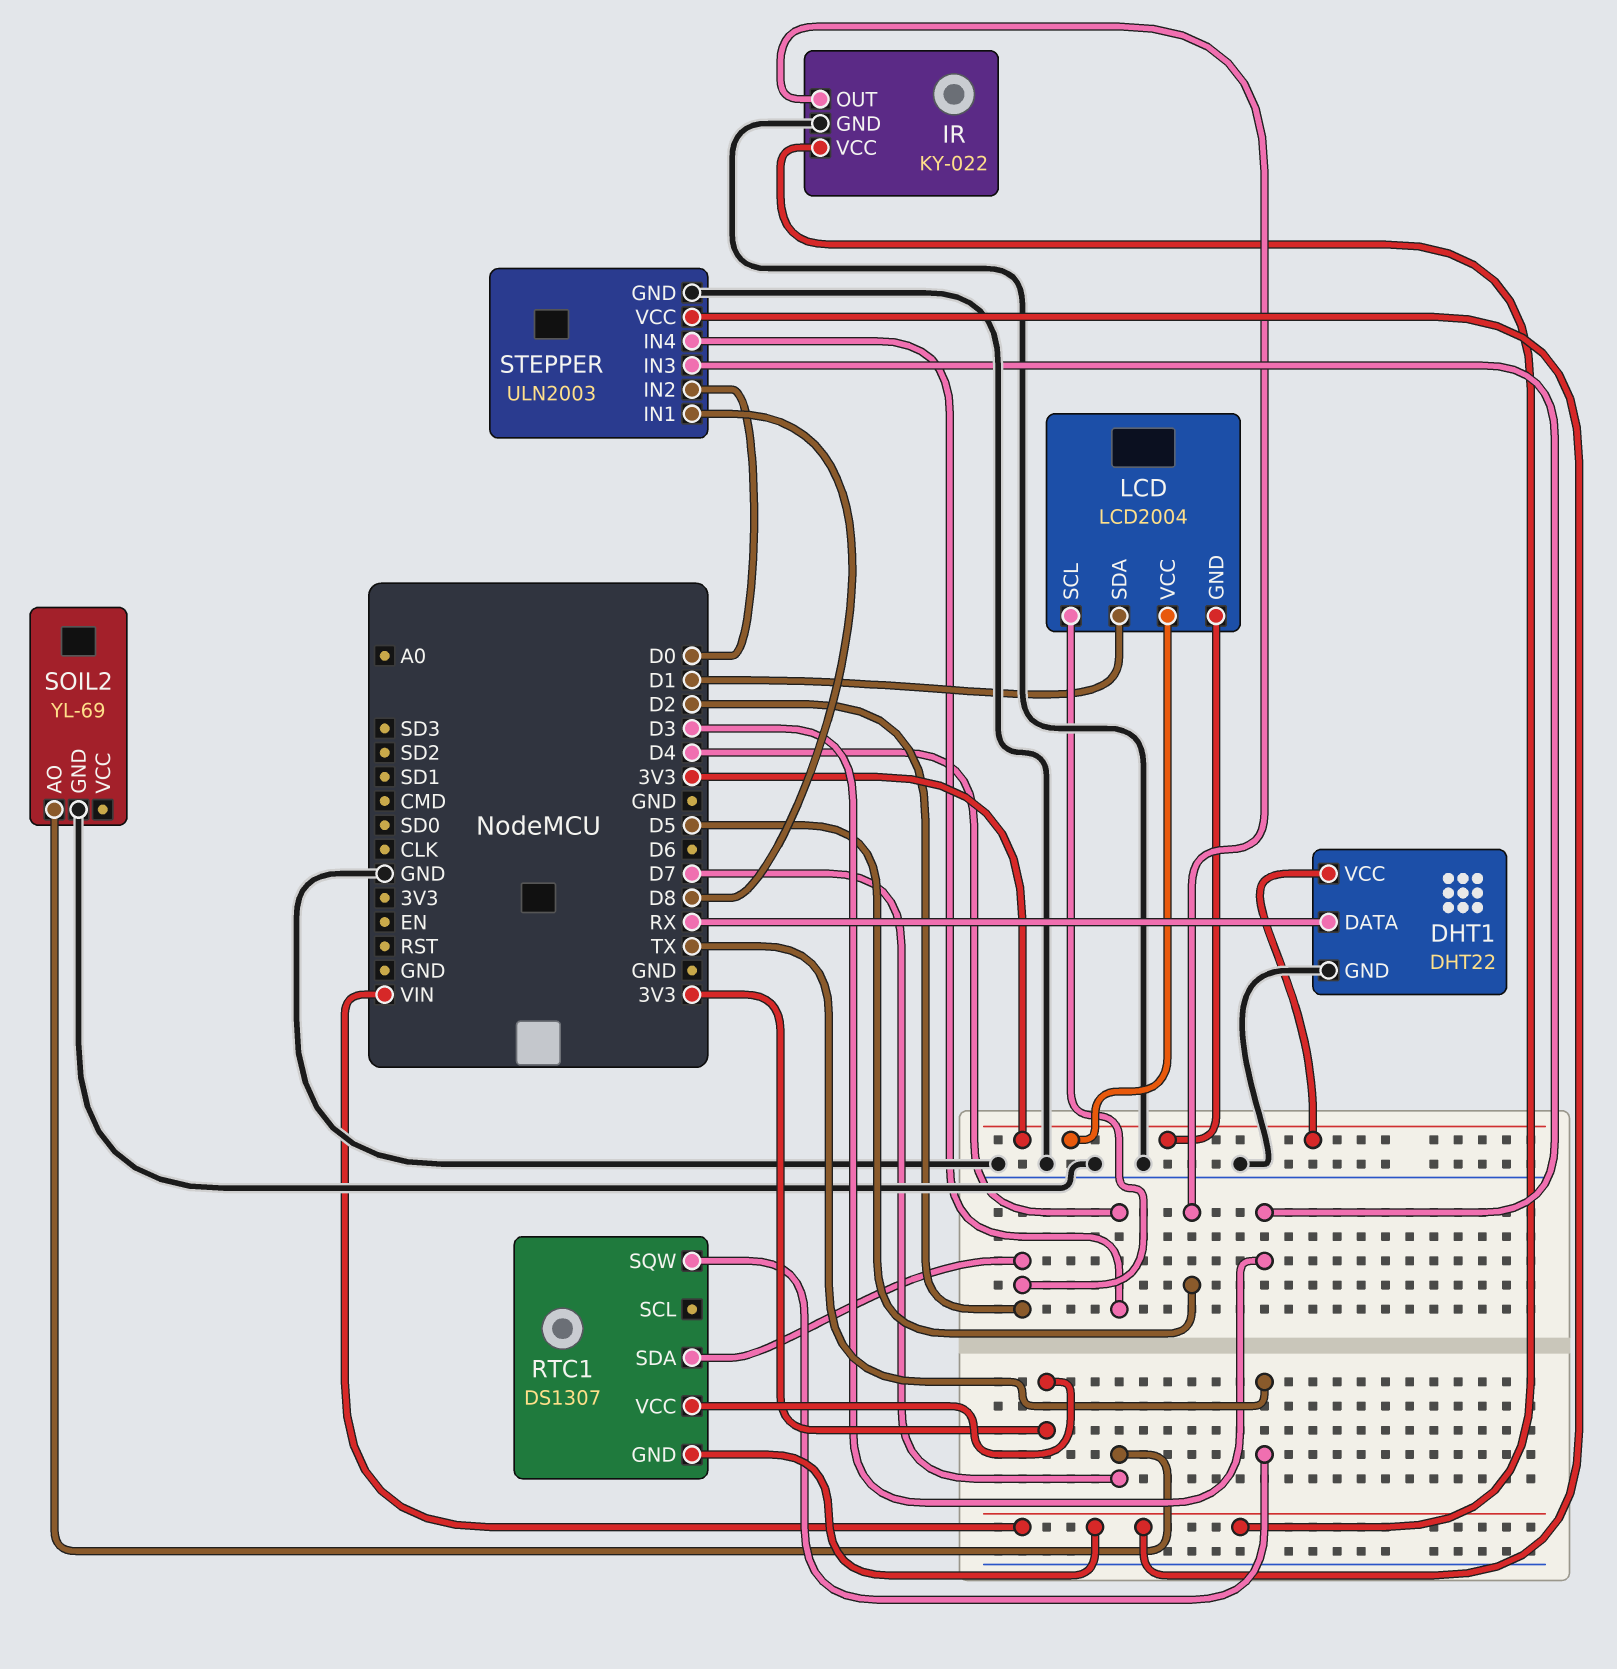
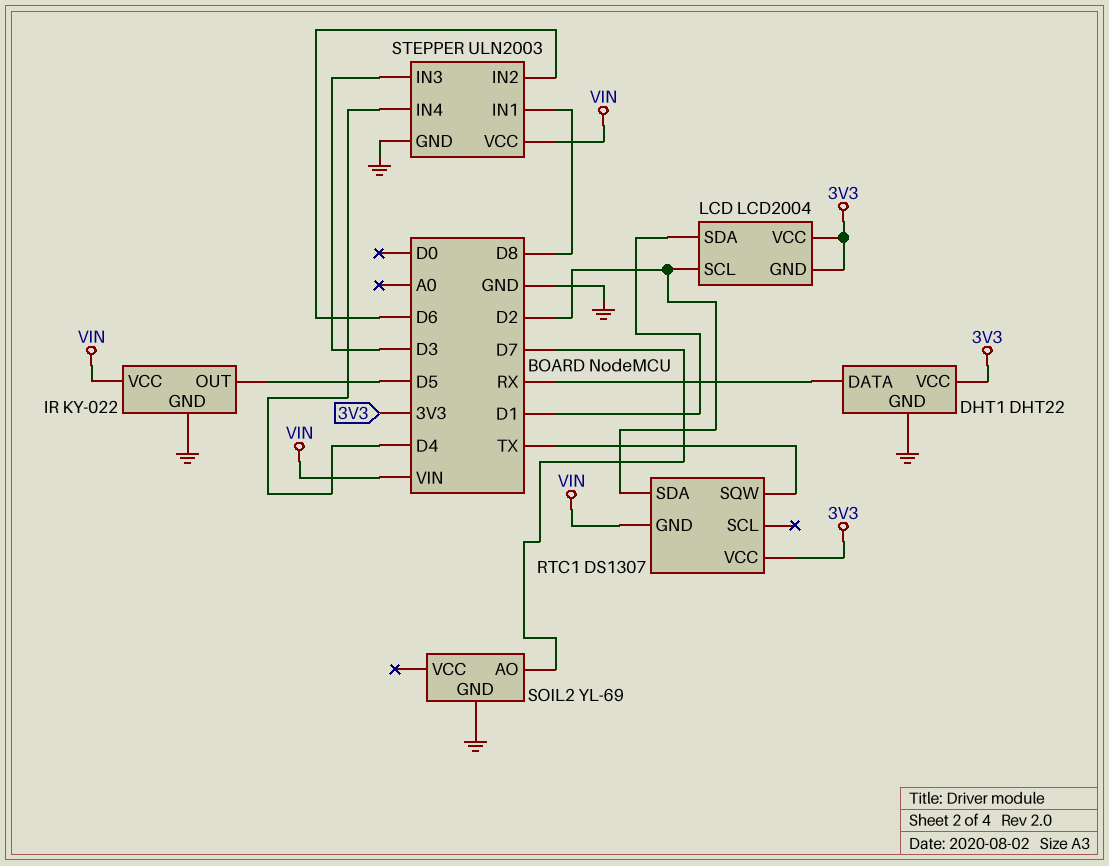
STEPPER pin IN2: D0 -> D6

